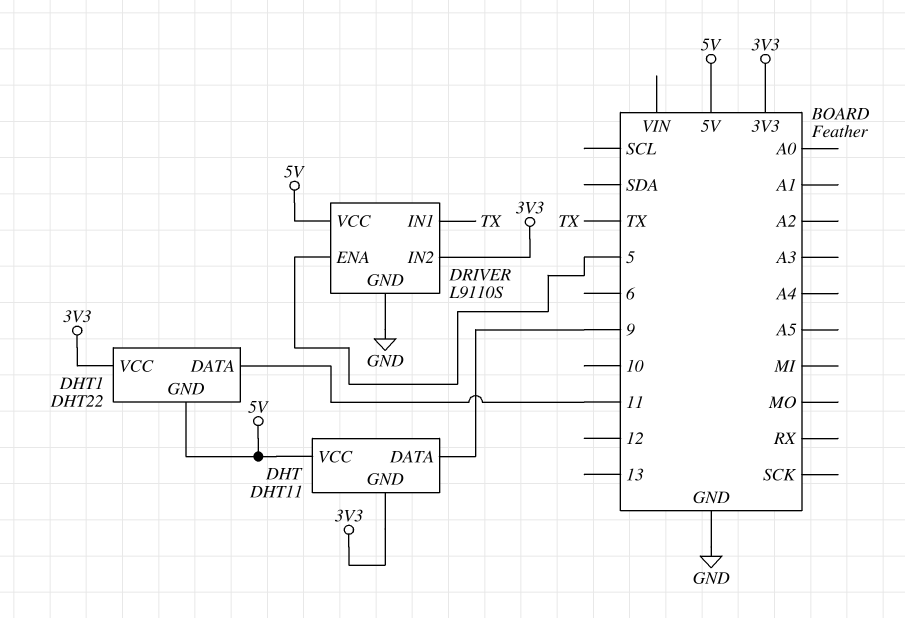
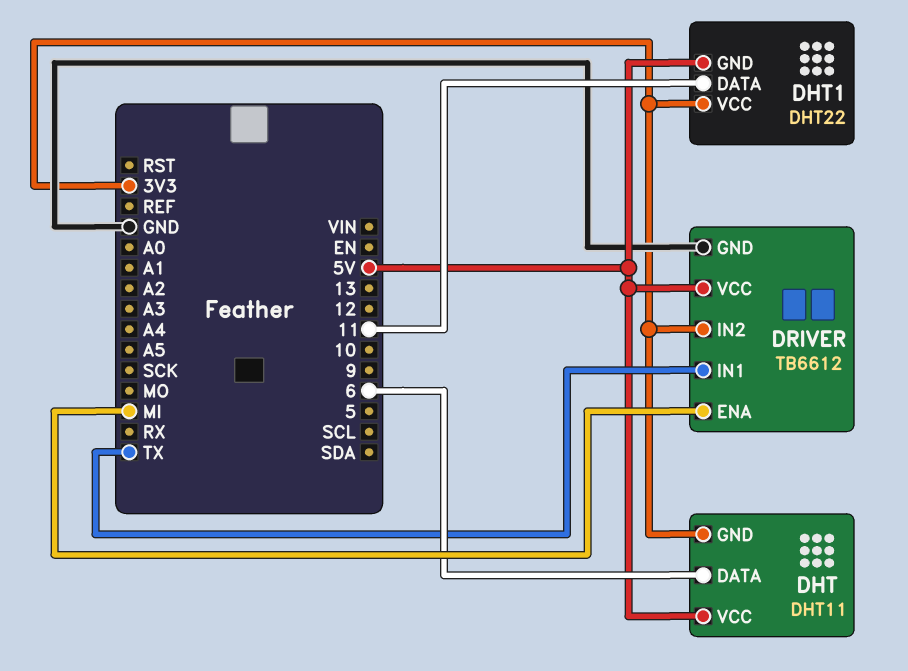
DHT pin DATA: 9 -> 6
DRIVER: L9110S -> TB6612
DRIVER pin ENA: 5 -> MI

